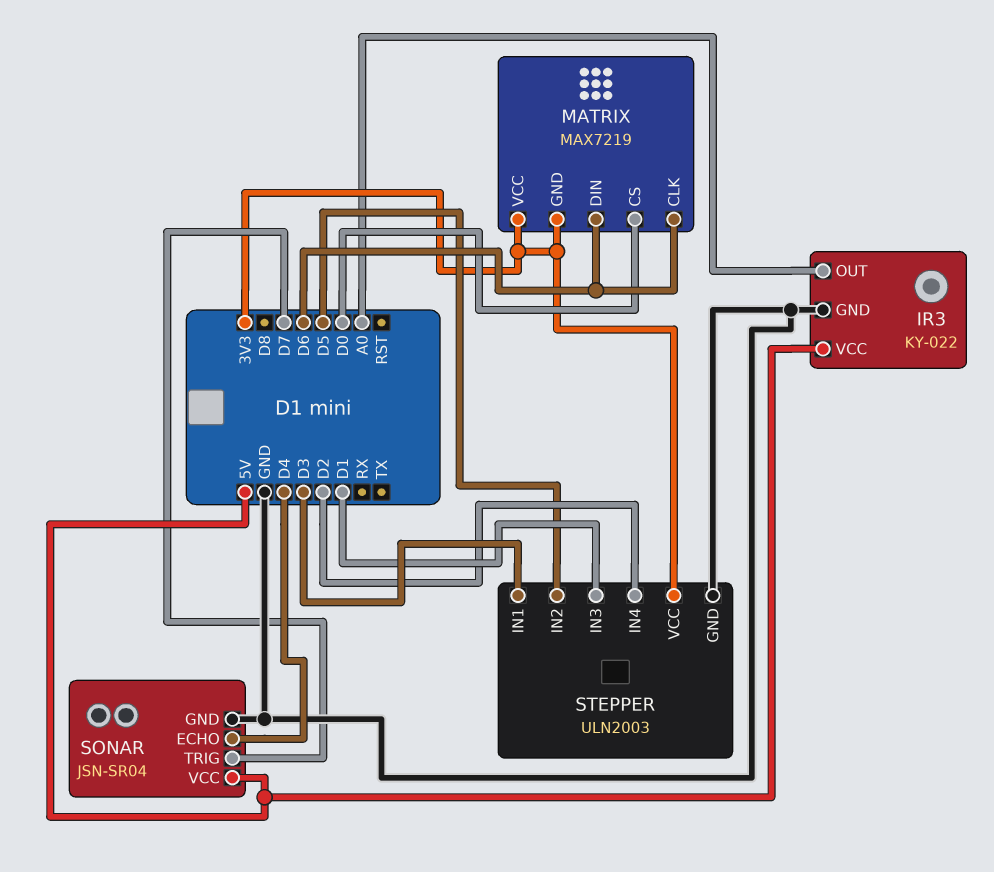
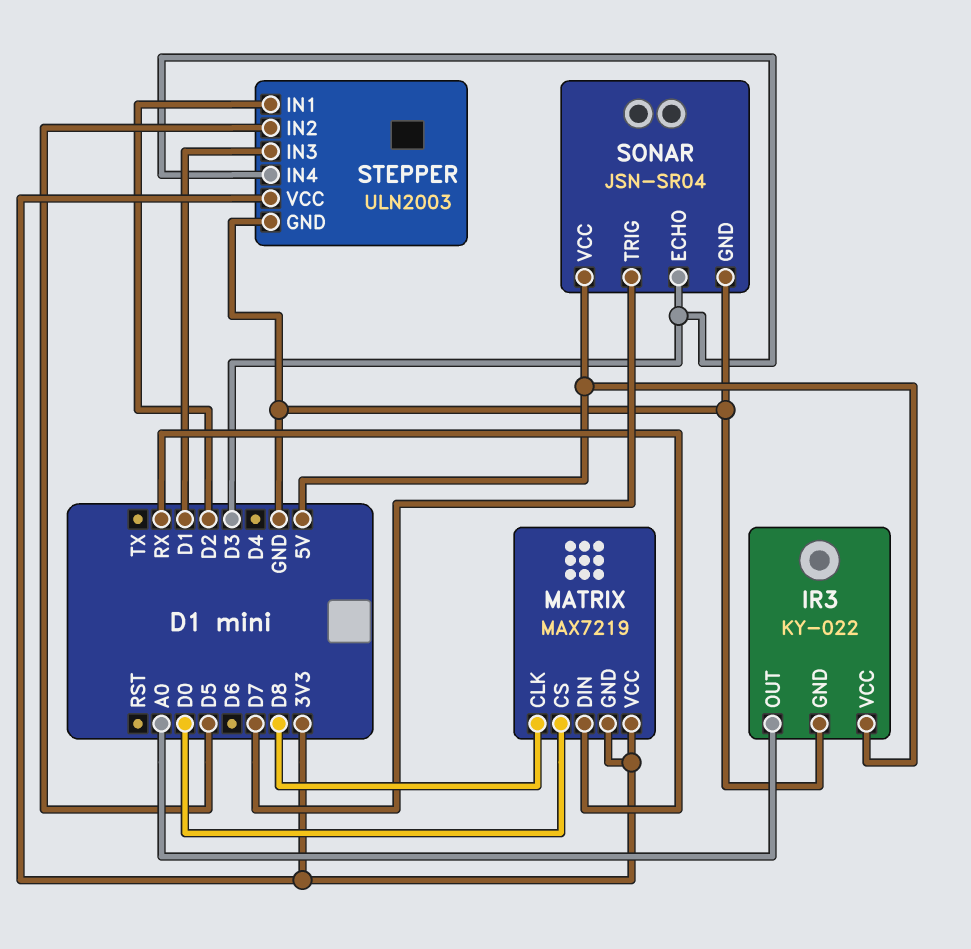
MATRIX pin CLK: D6 -> D8
MATRIX pin DIN: D6 -> RX
SONAR pin ECHO: D4 -> D3
STEPPER pin IN1: D3 -> D2
STEPPER pin IN4: D2 -> D3

